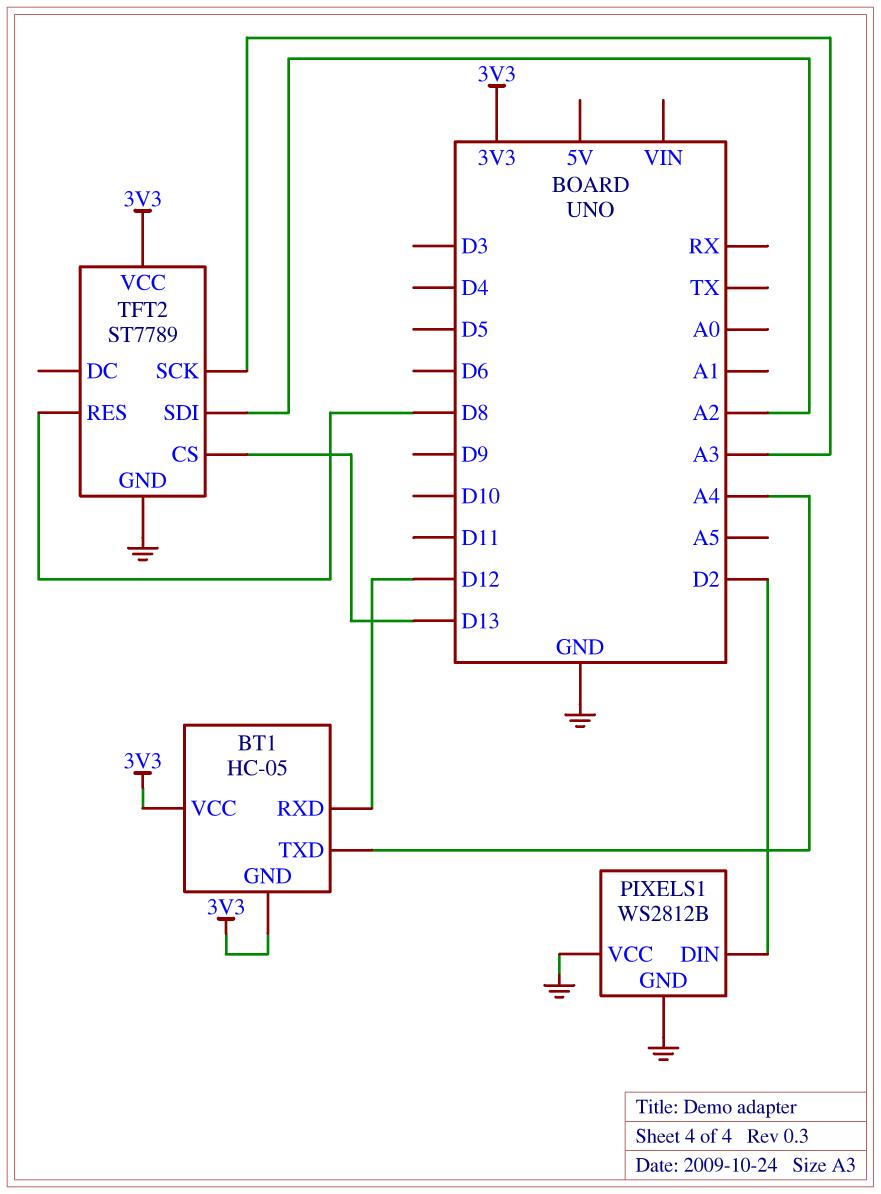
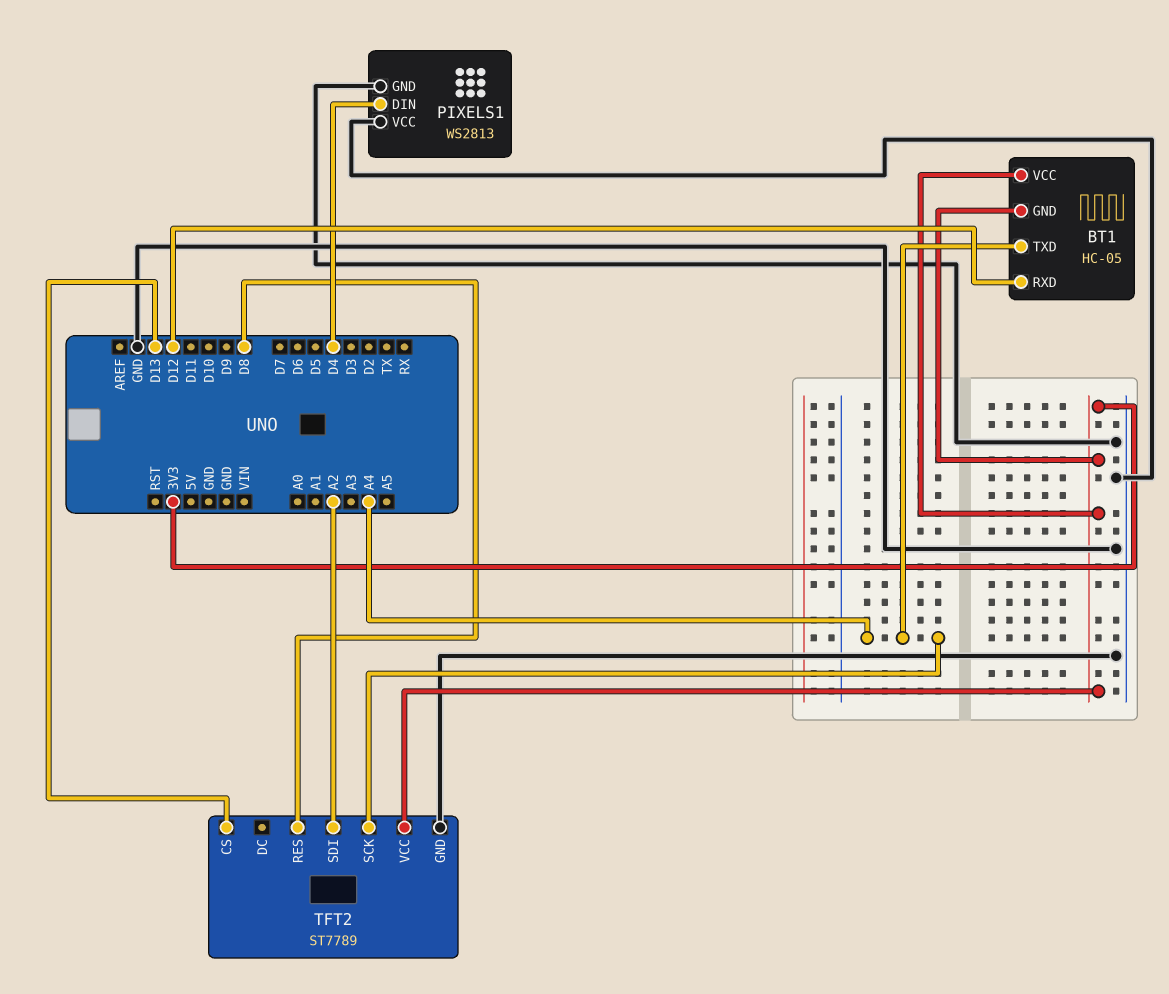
PIXELS1: WS2812B -> WS2813
PIXELS1 pin DIN: D2 -> D4
TFT2 pin SCK: A3 -> A4

